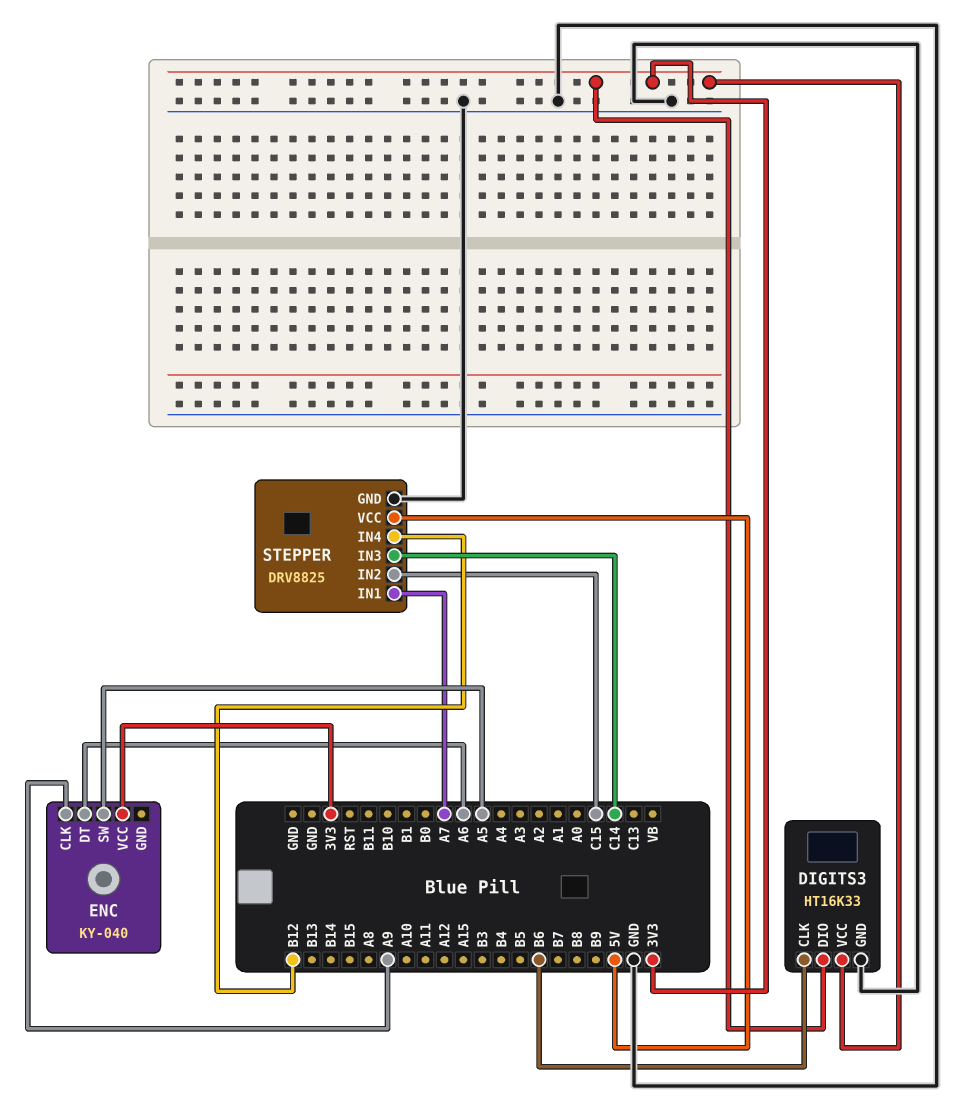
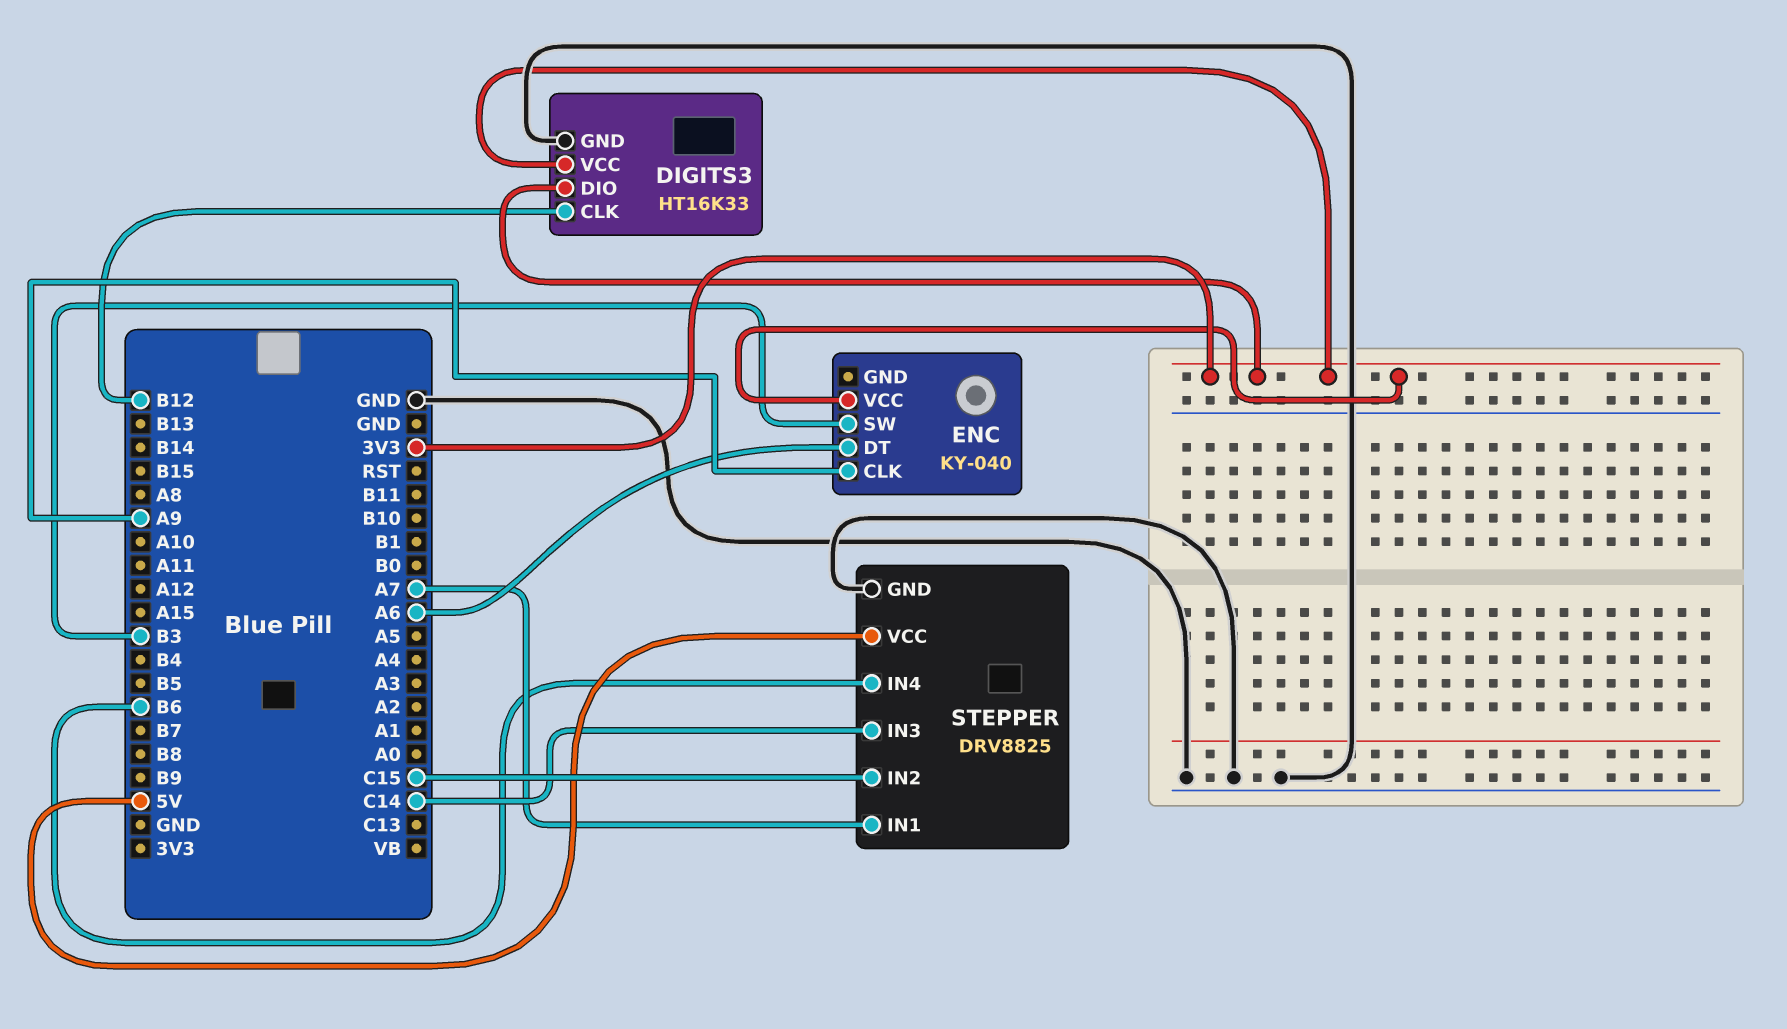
DIGITS3 pin CLK: B6 -> B12
ENC pin SW: A5 -> B3
STEPPER pin IN4: B12 -> B6

